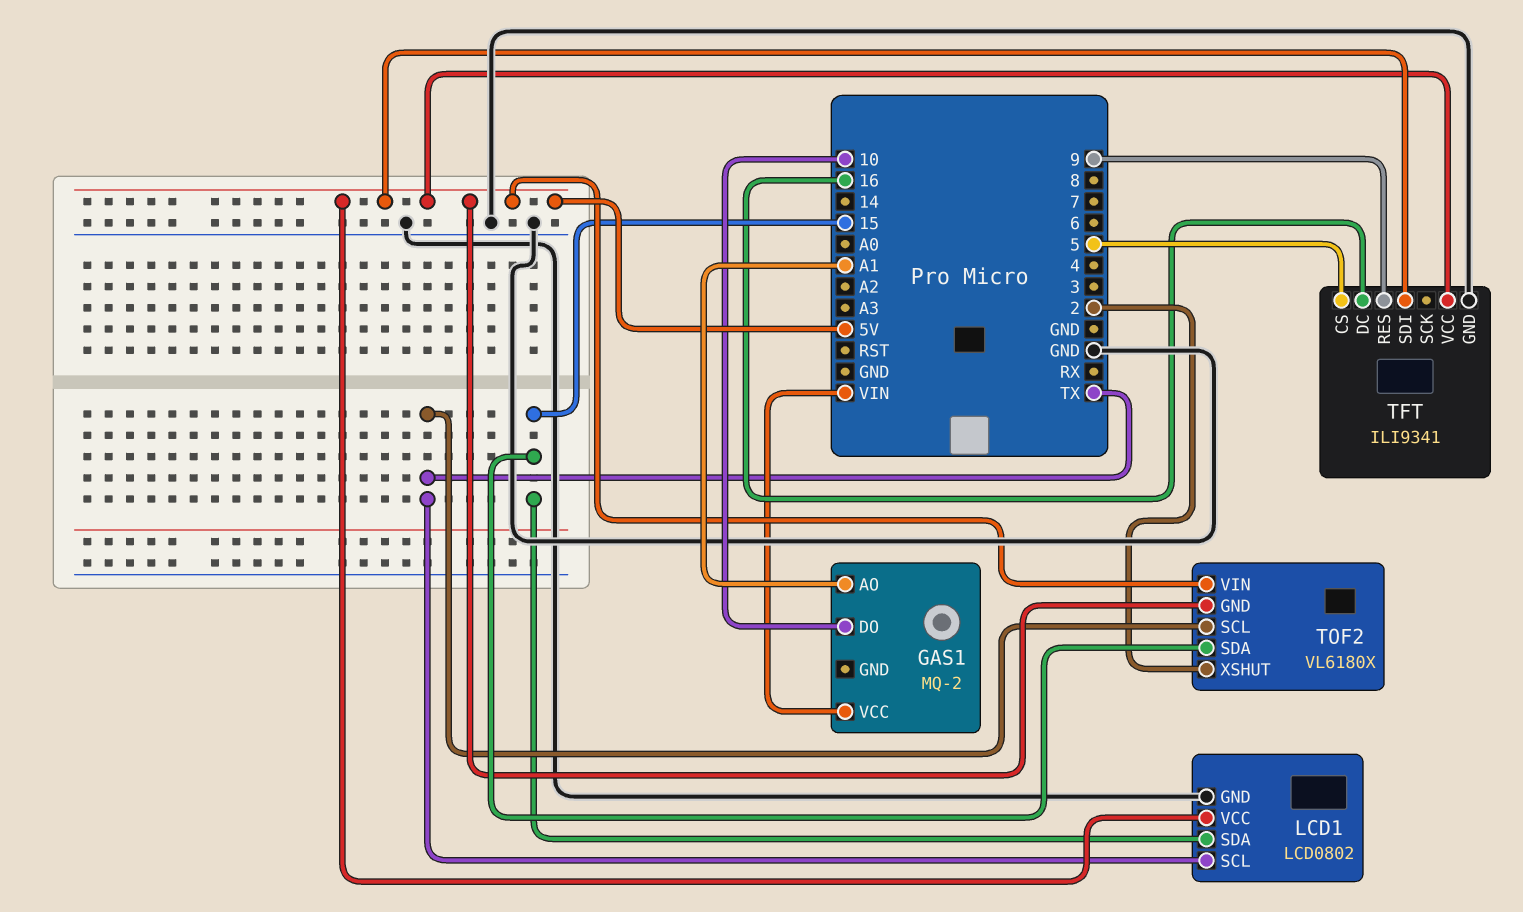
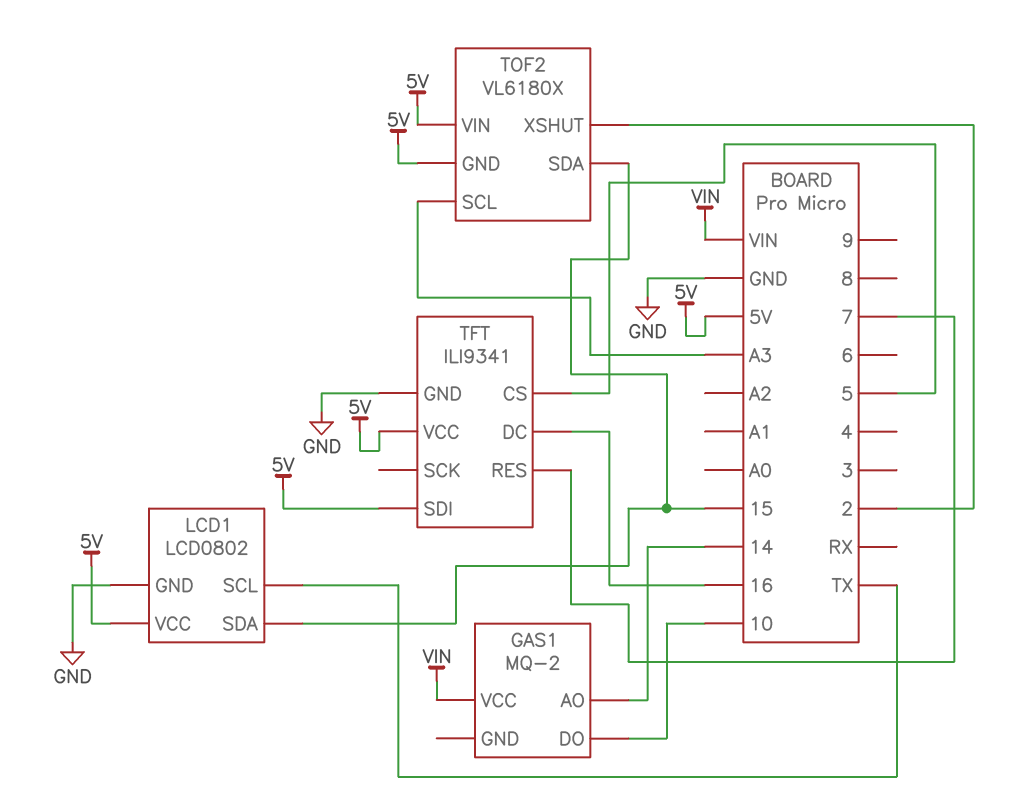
GAS1 pin AO: A1 -> 14
TFT pin RES: 9 -> 7
TOF2 pin SCL: TX -> A3

